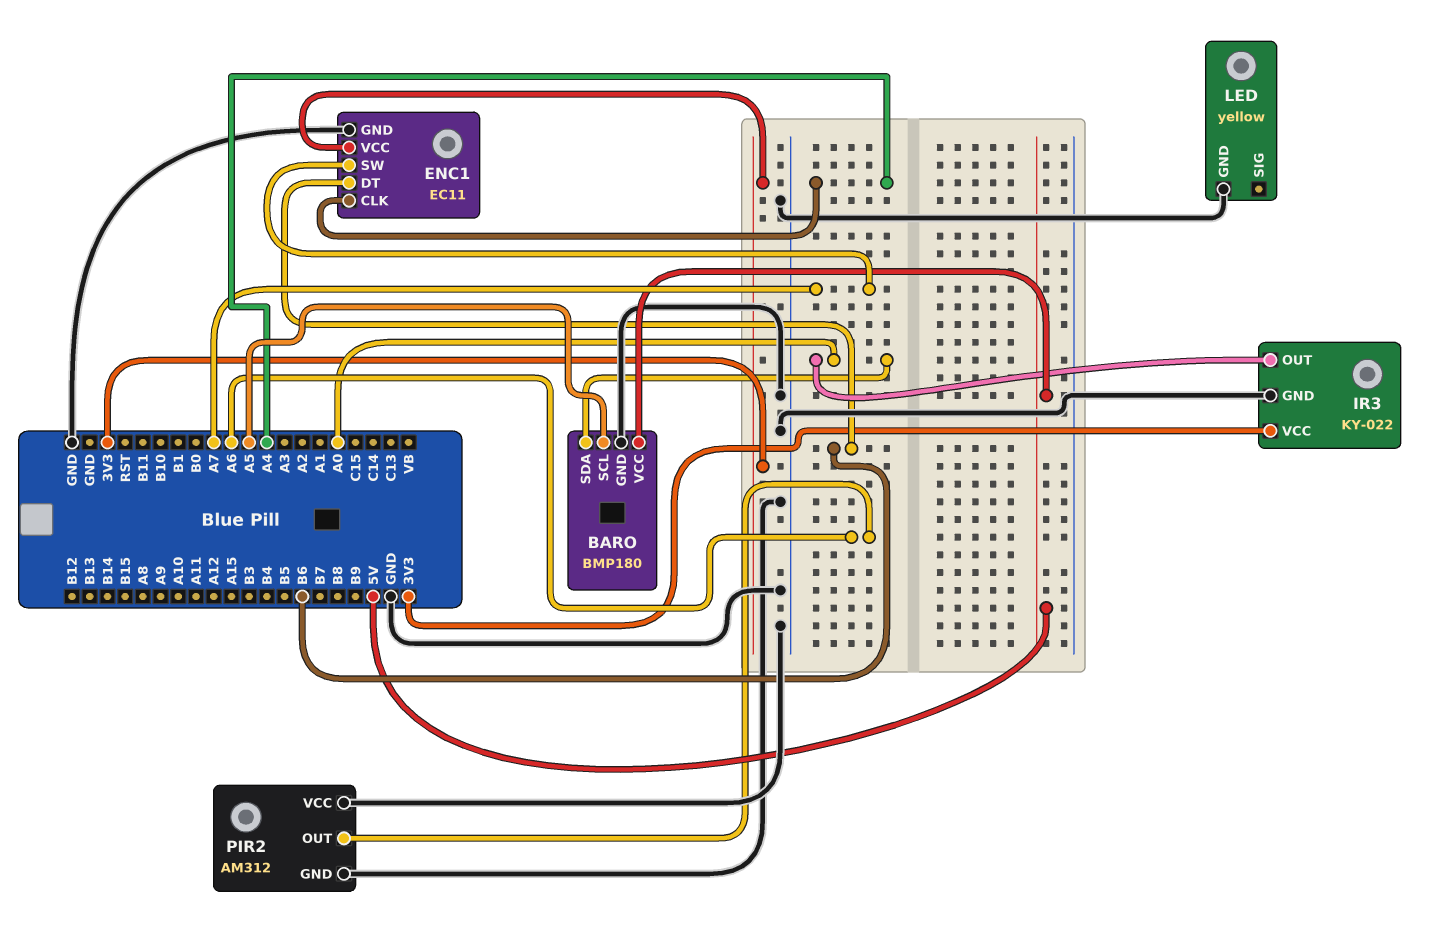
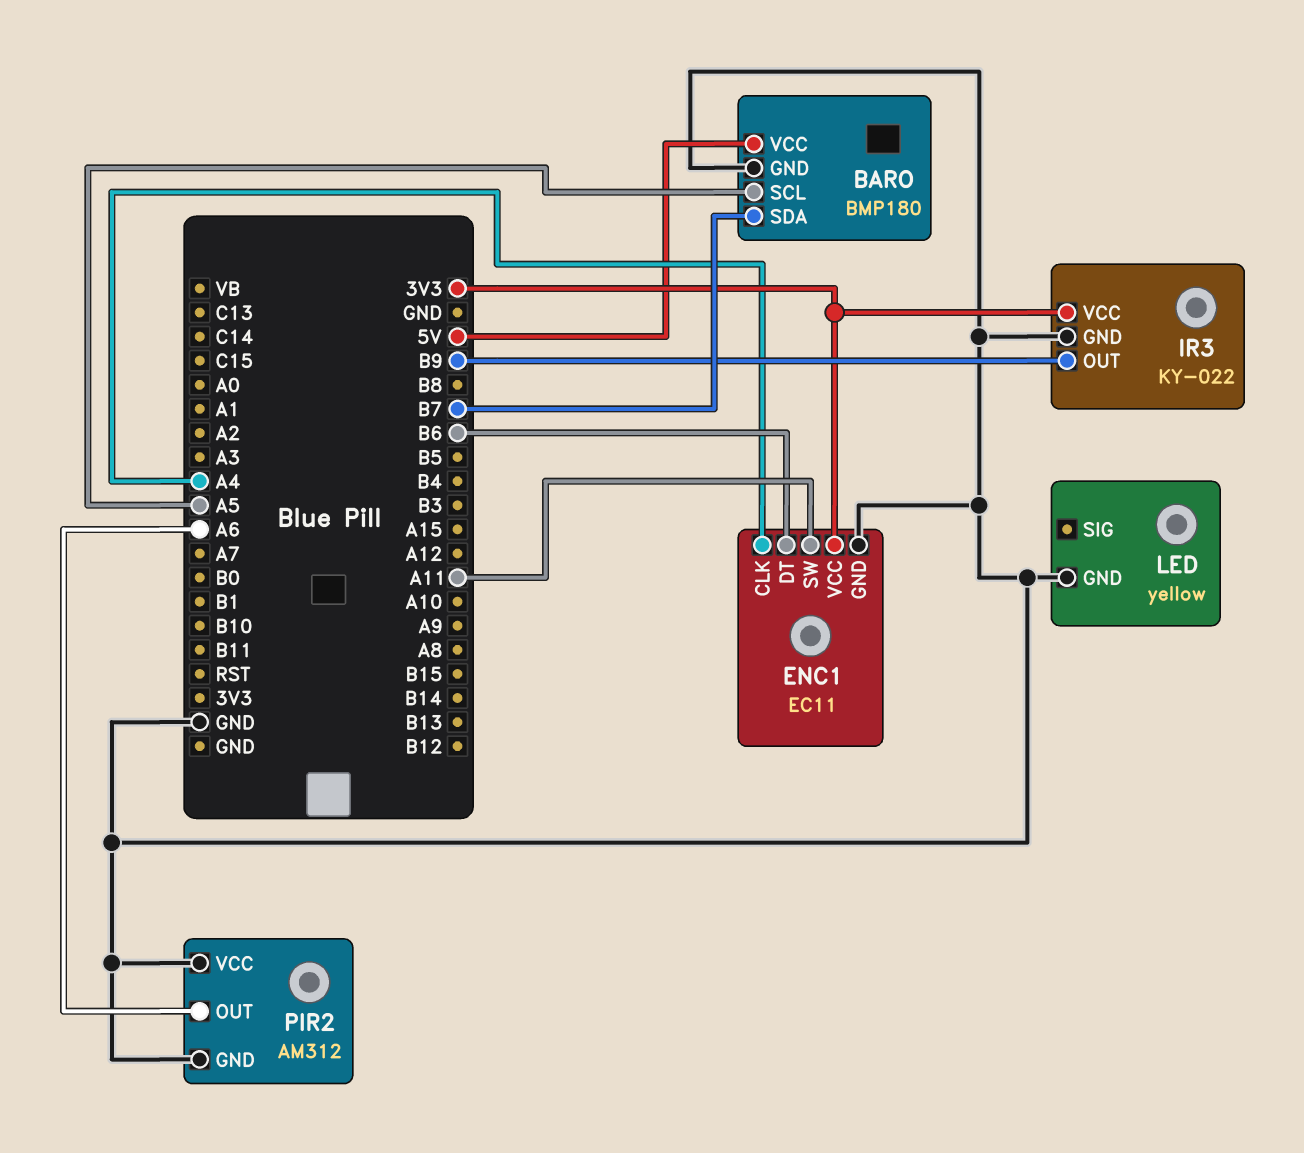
BARO pin SDA: A0 -> B7
ENC1 pin SW: A7 -> A11
IR3 pin OUT: A0 -> B9

